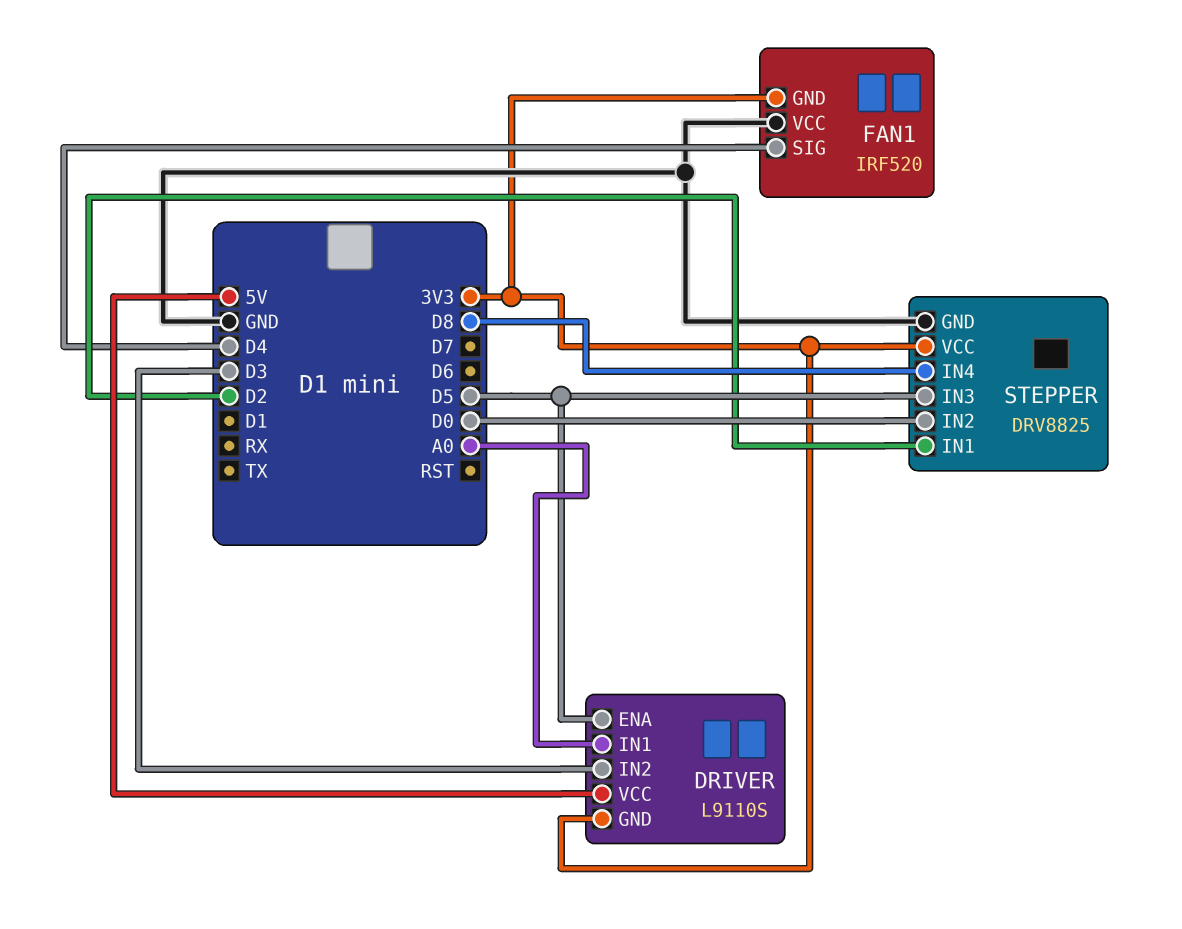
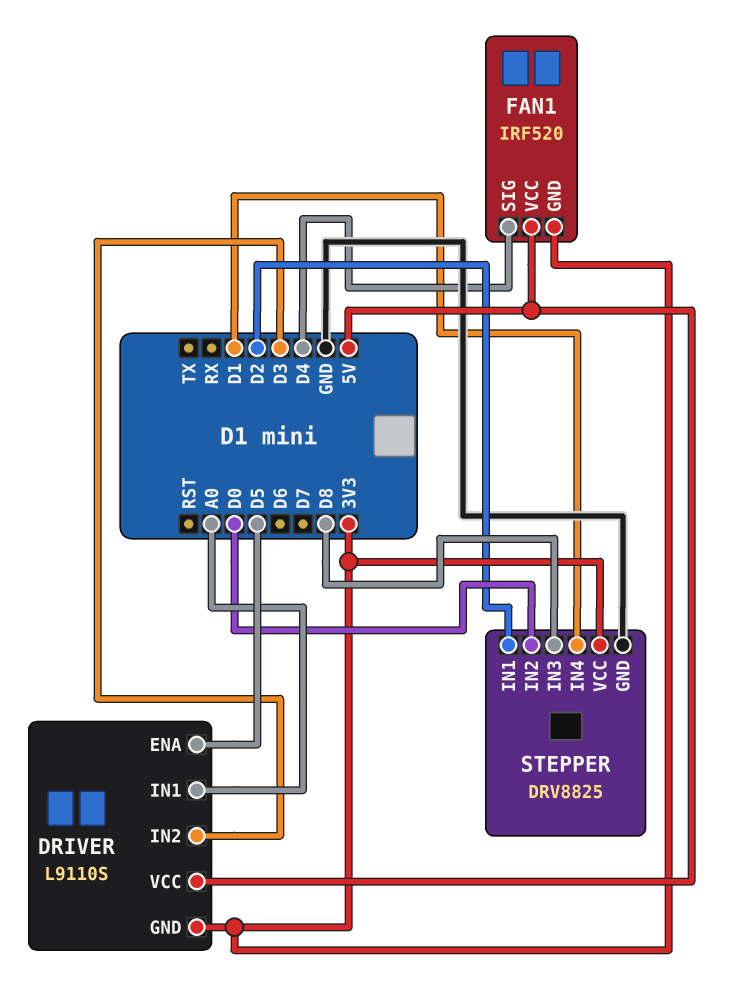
FAN1 pin VCC: GND -> 5V
STEPPER pin IN3: D5 -> D8
STEPPER pin IN4: D8 -> D1

